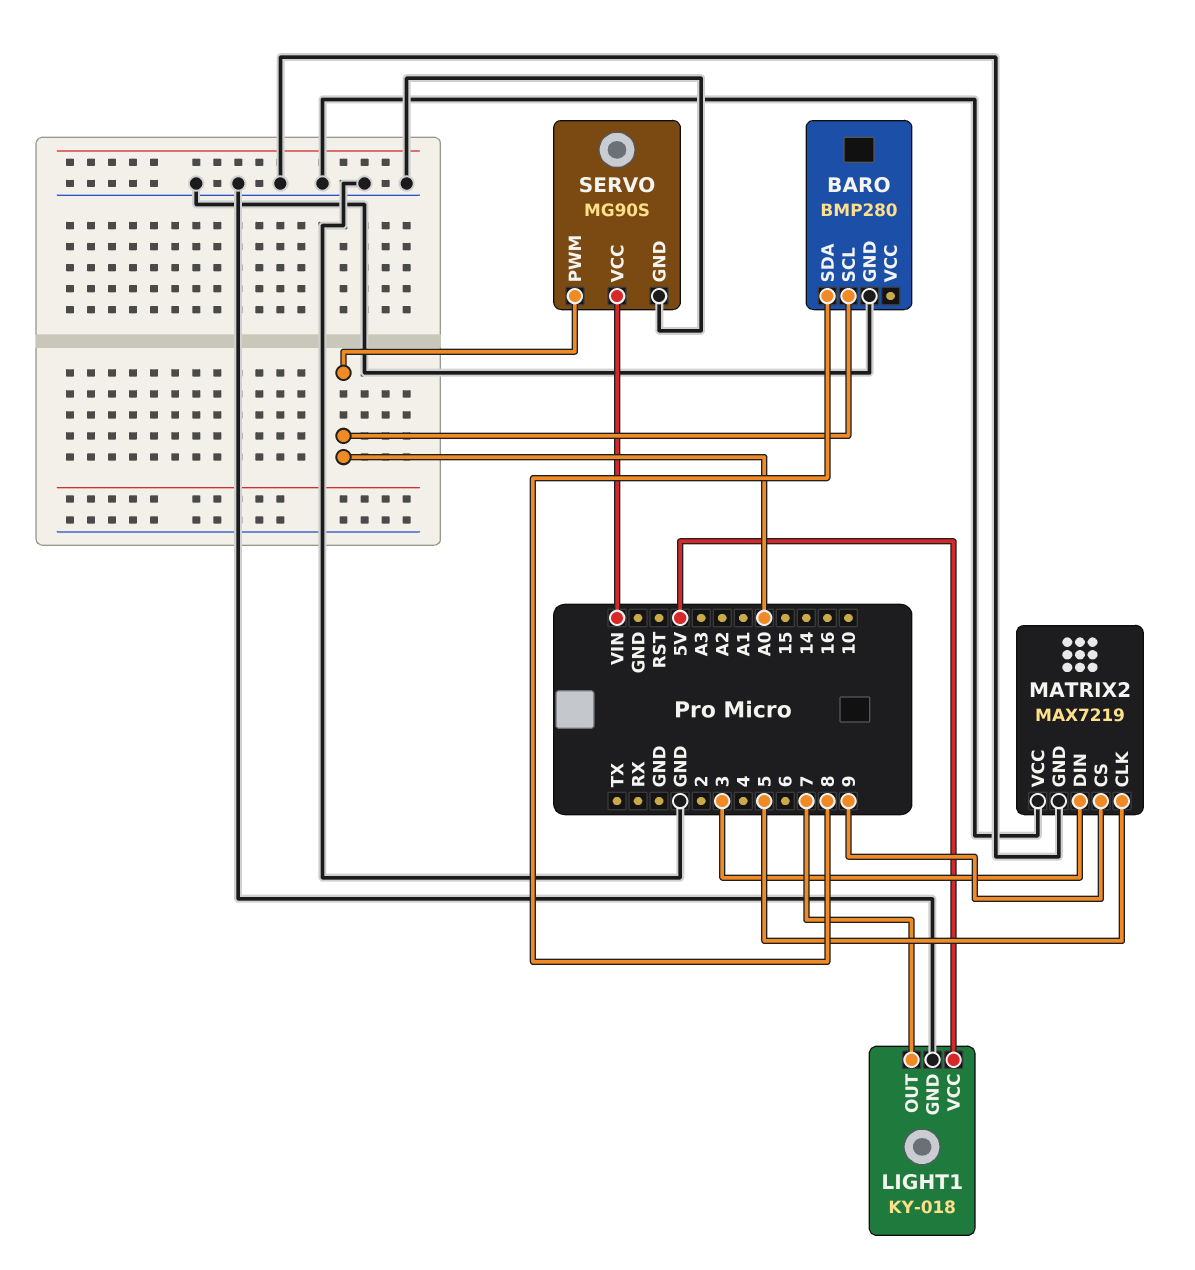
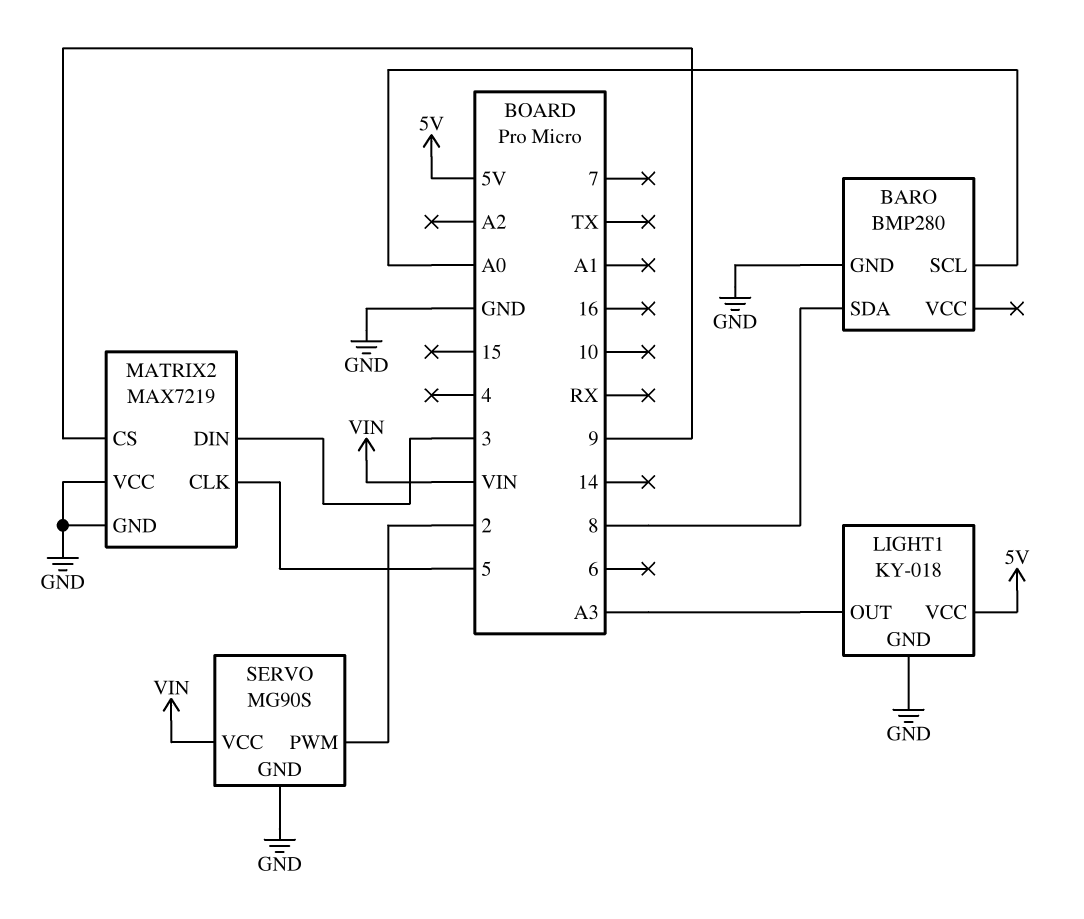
LIGHT1 pin OUT: 7 -> A3
SERVO pin PWM: A0 -> 2

